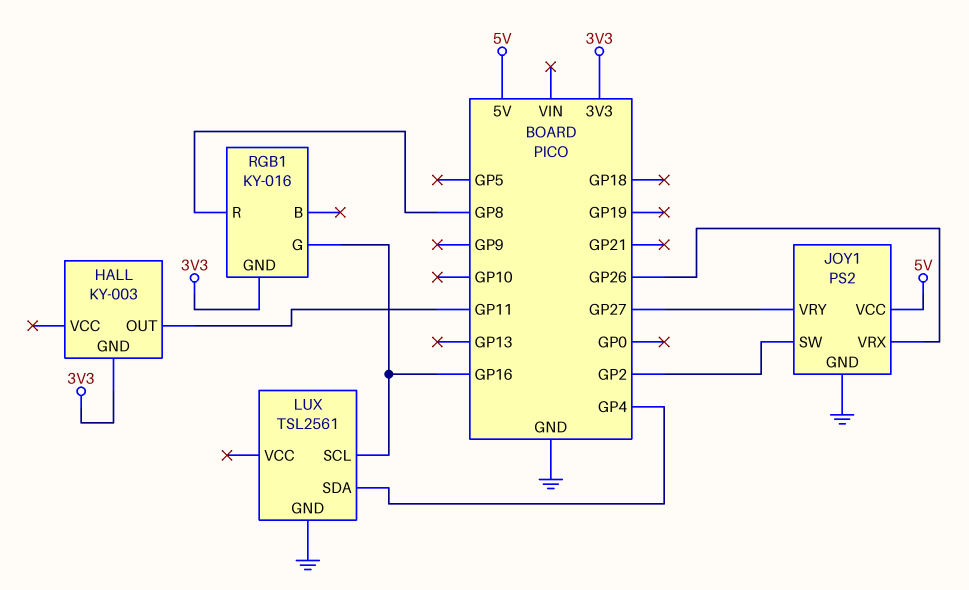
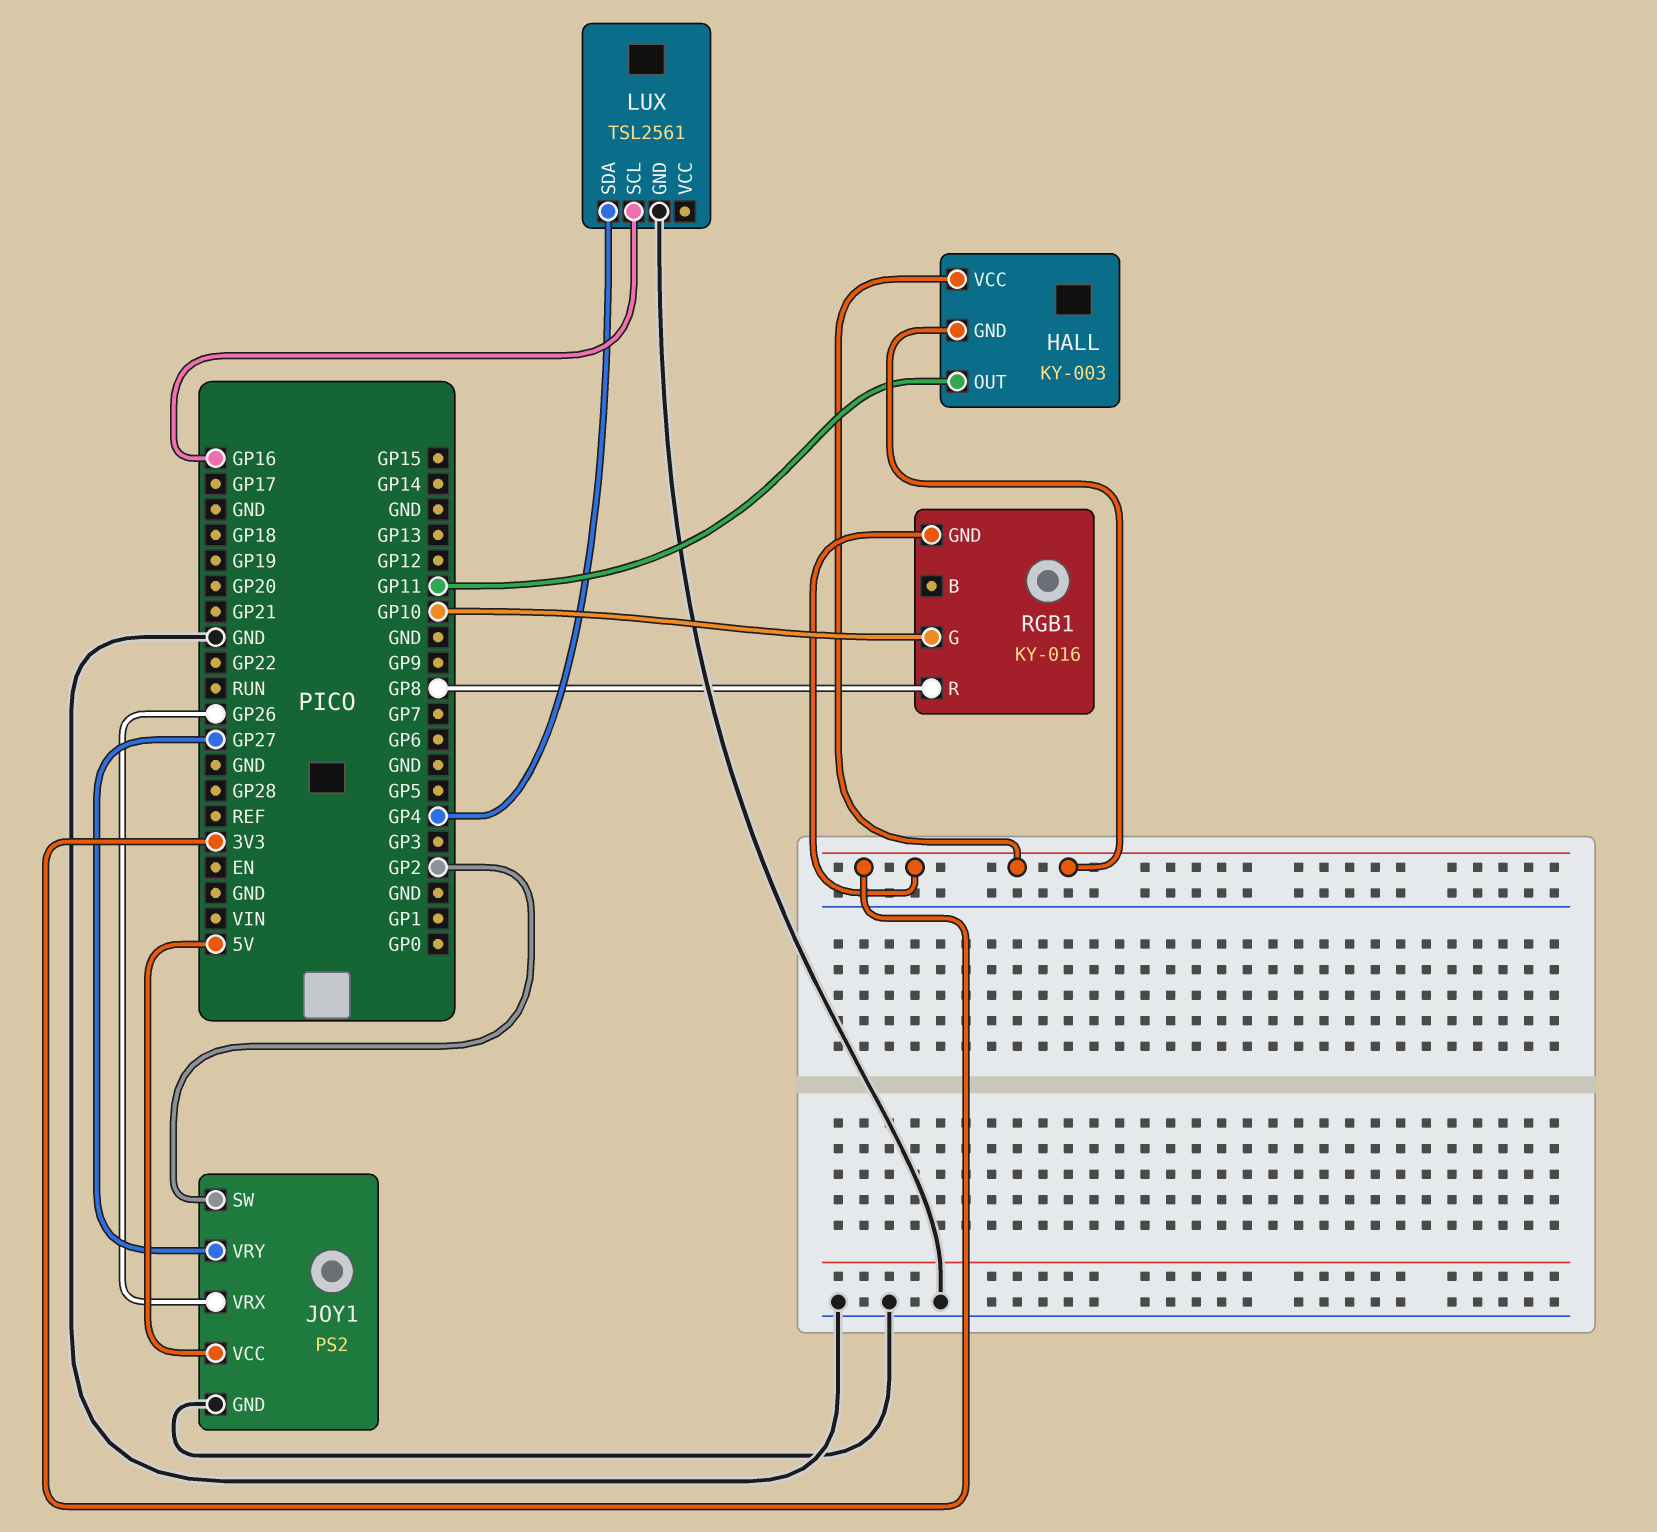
HALL pin VCC: none -> 3V3
RGB1 pin G: GP16 -> GP10

